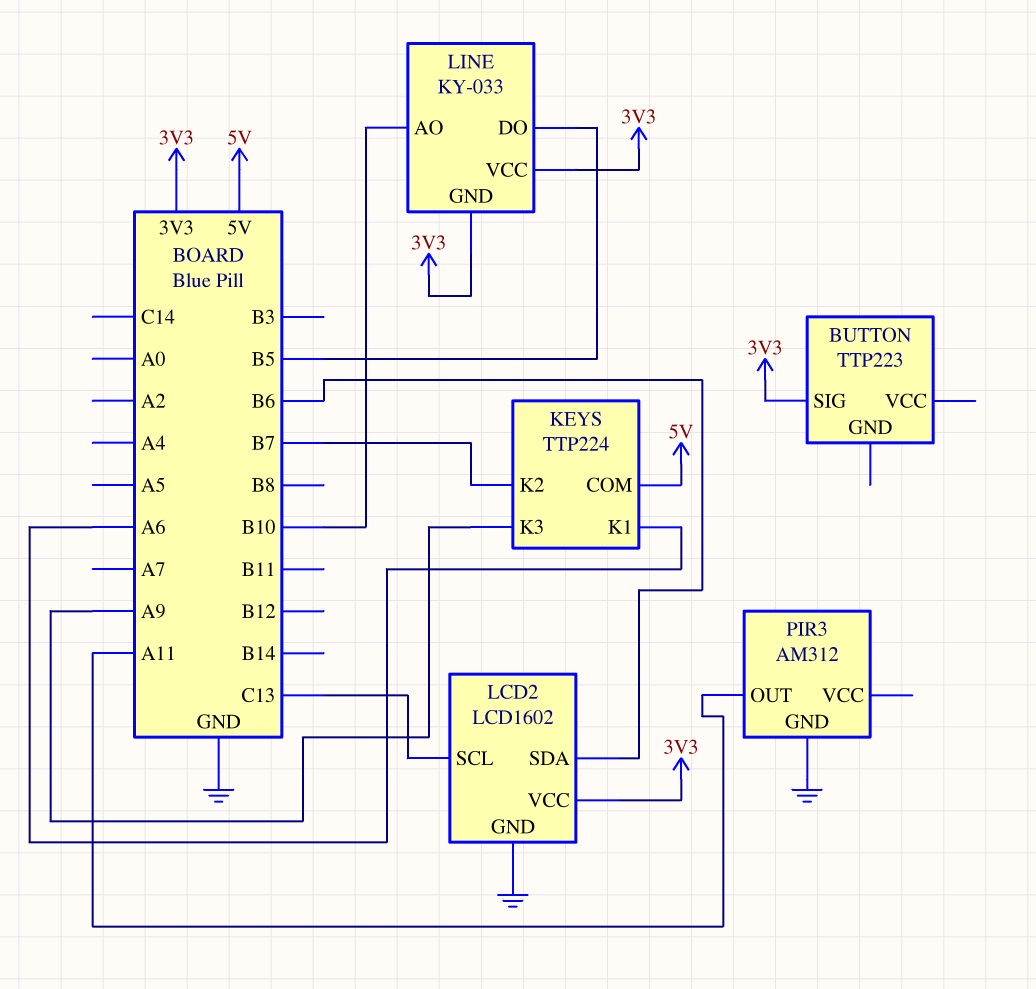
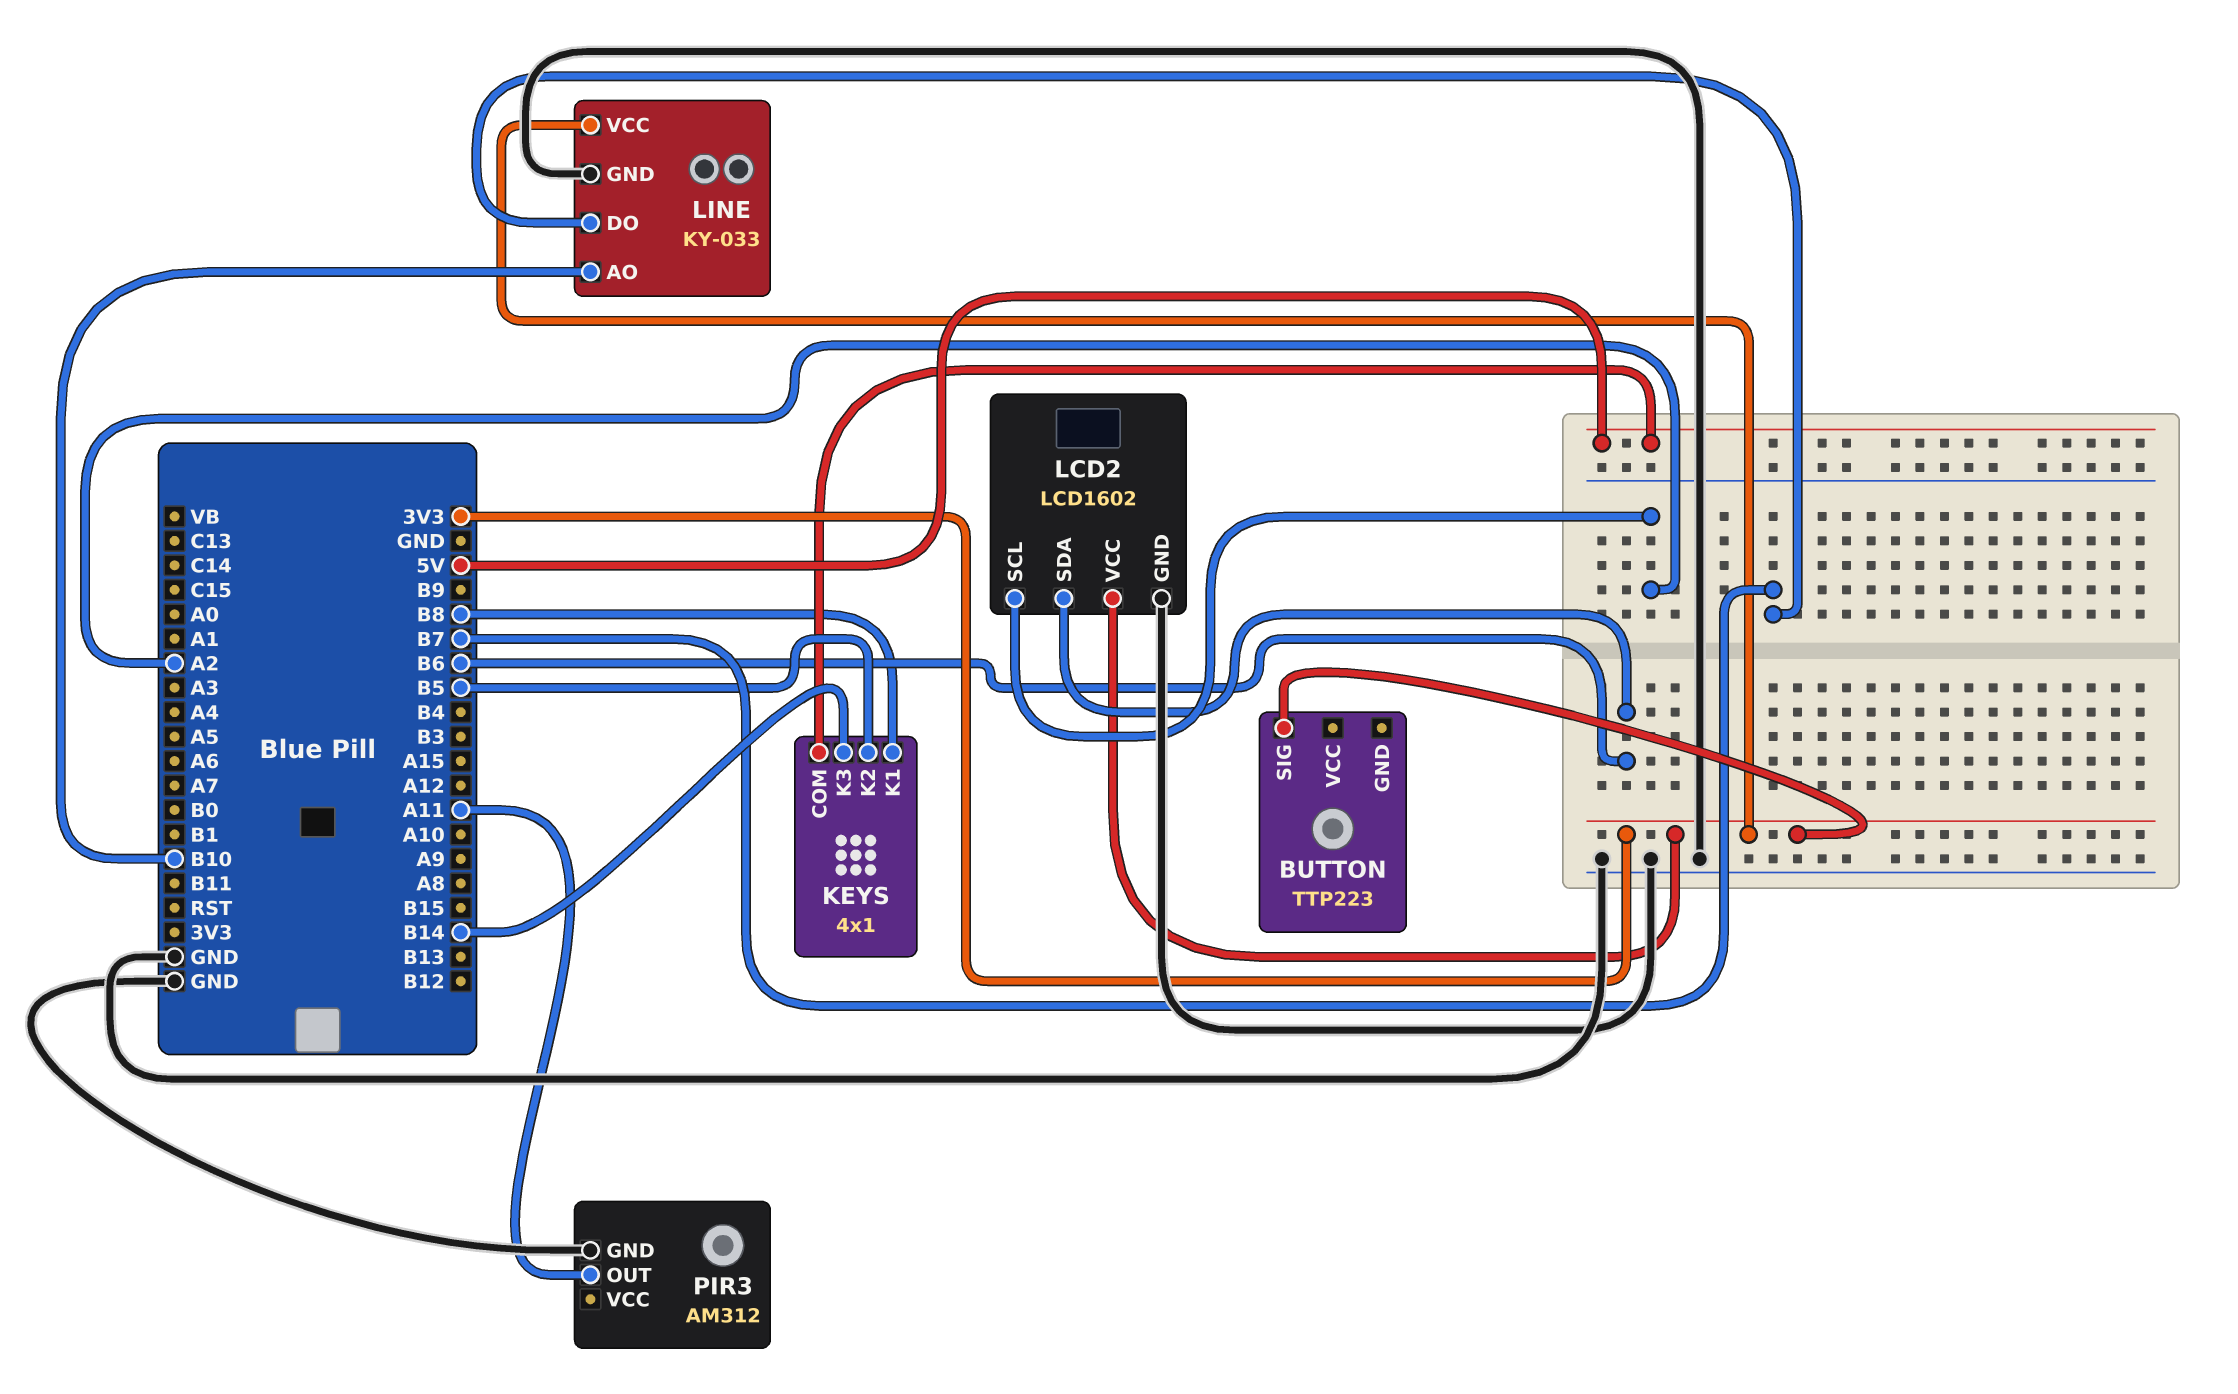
KEYS: TTP224 -> 4x1
KEYS pin K1: A6 -> B8
KEYS pin K2: B7 -> B5
KEYS pin K3: A9 -> B14
LCD2 pin SCL: C13 -> A2
LINE pin DO: B5 -> B7
LINE pin GND: 3V3 -> GND

